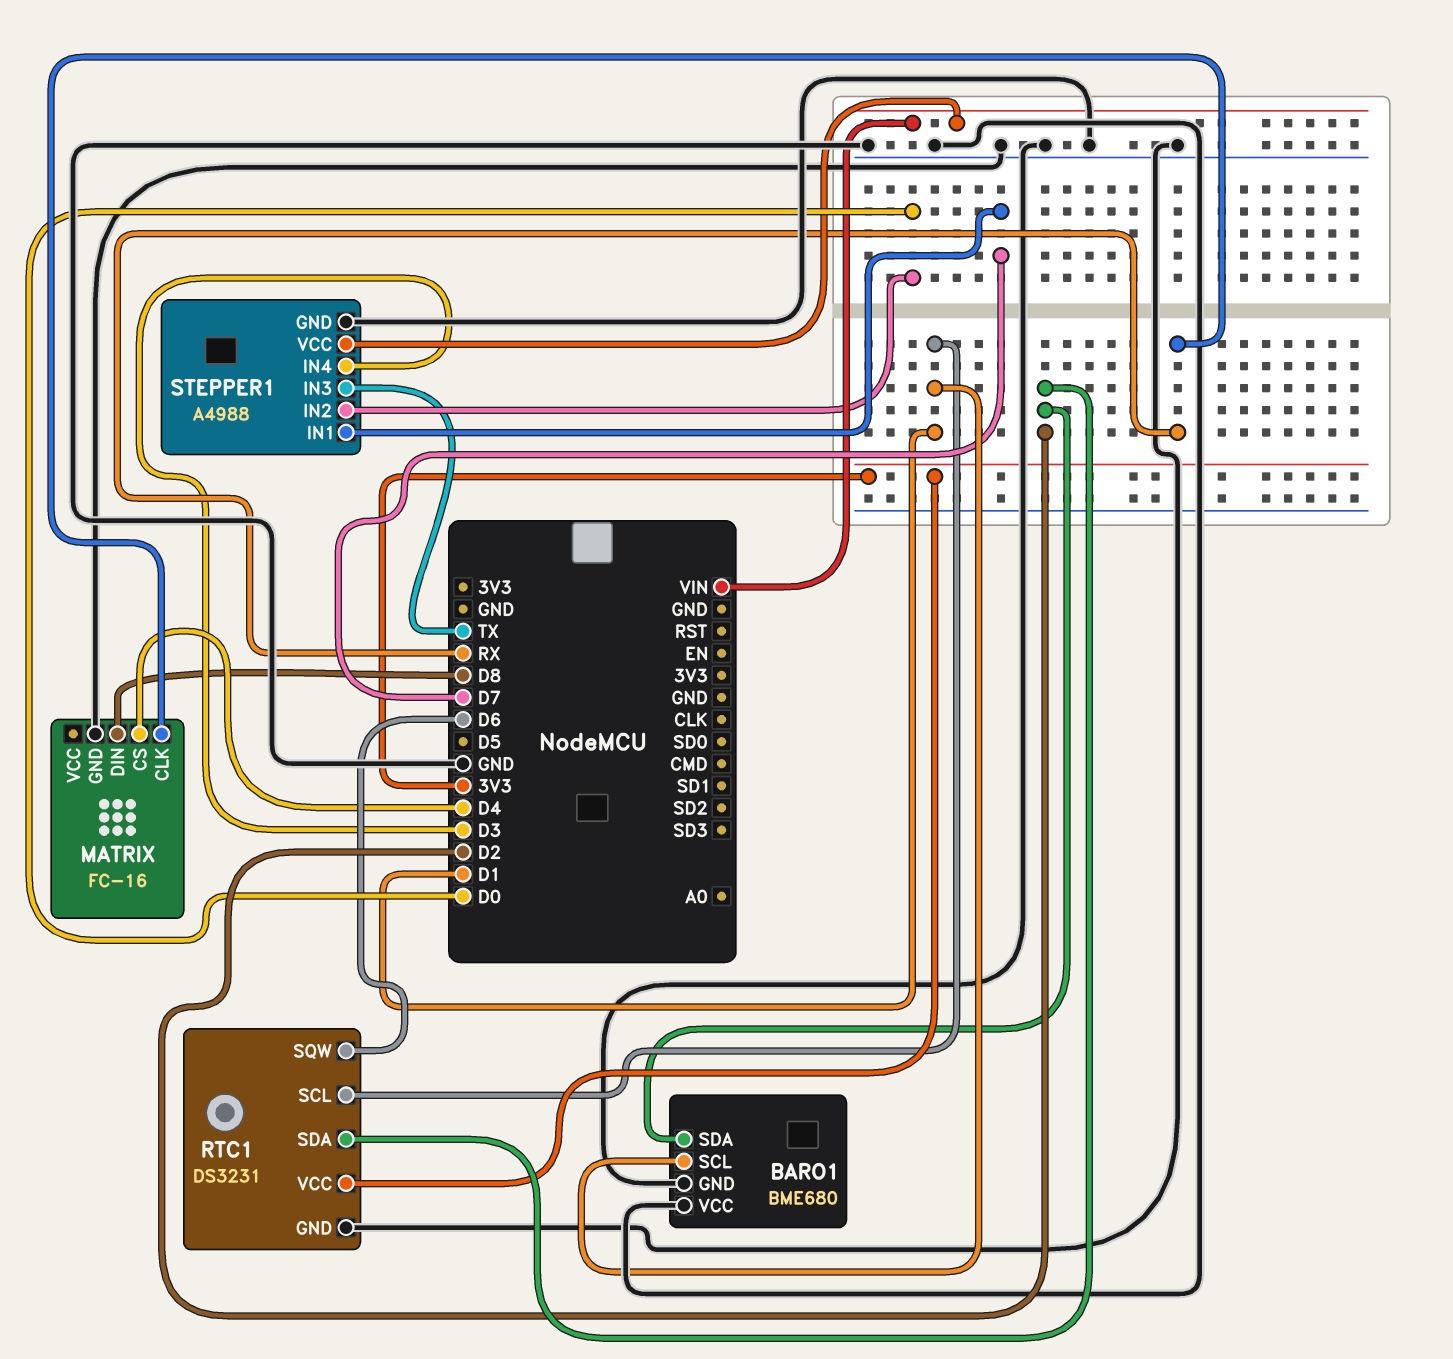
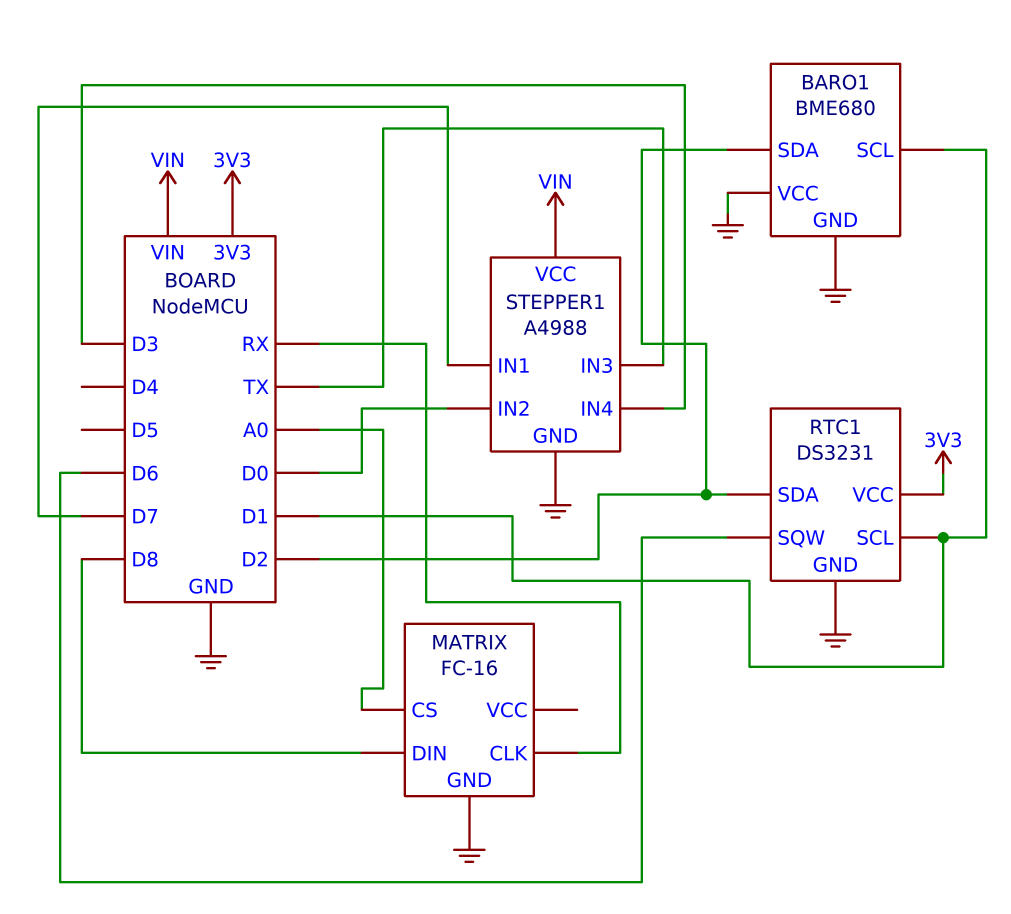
MATRIX pin CS: D4 -> A0

